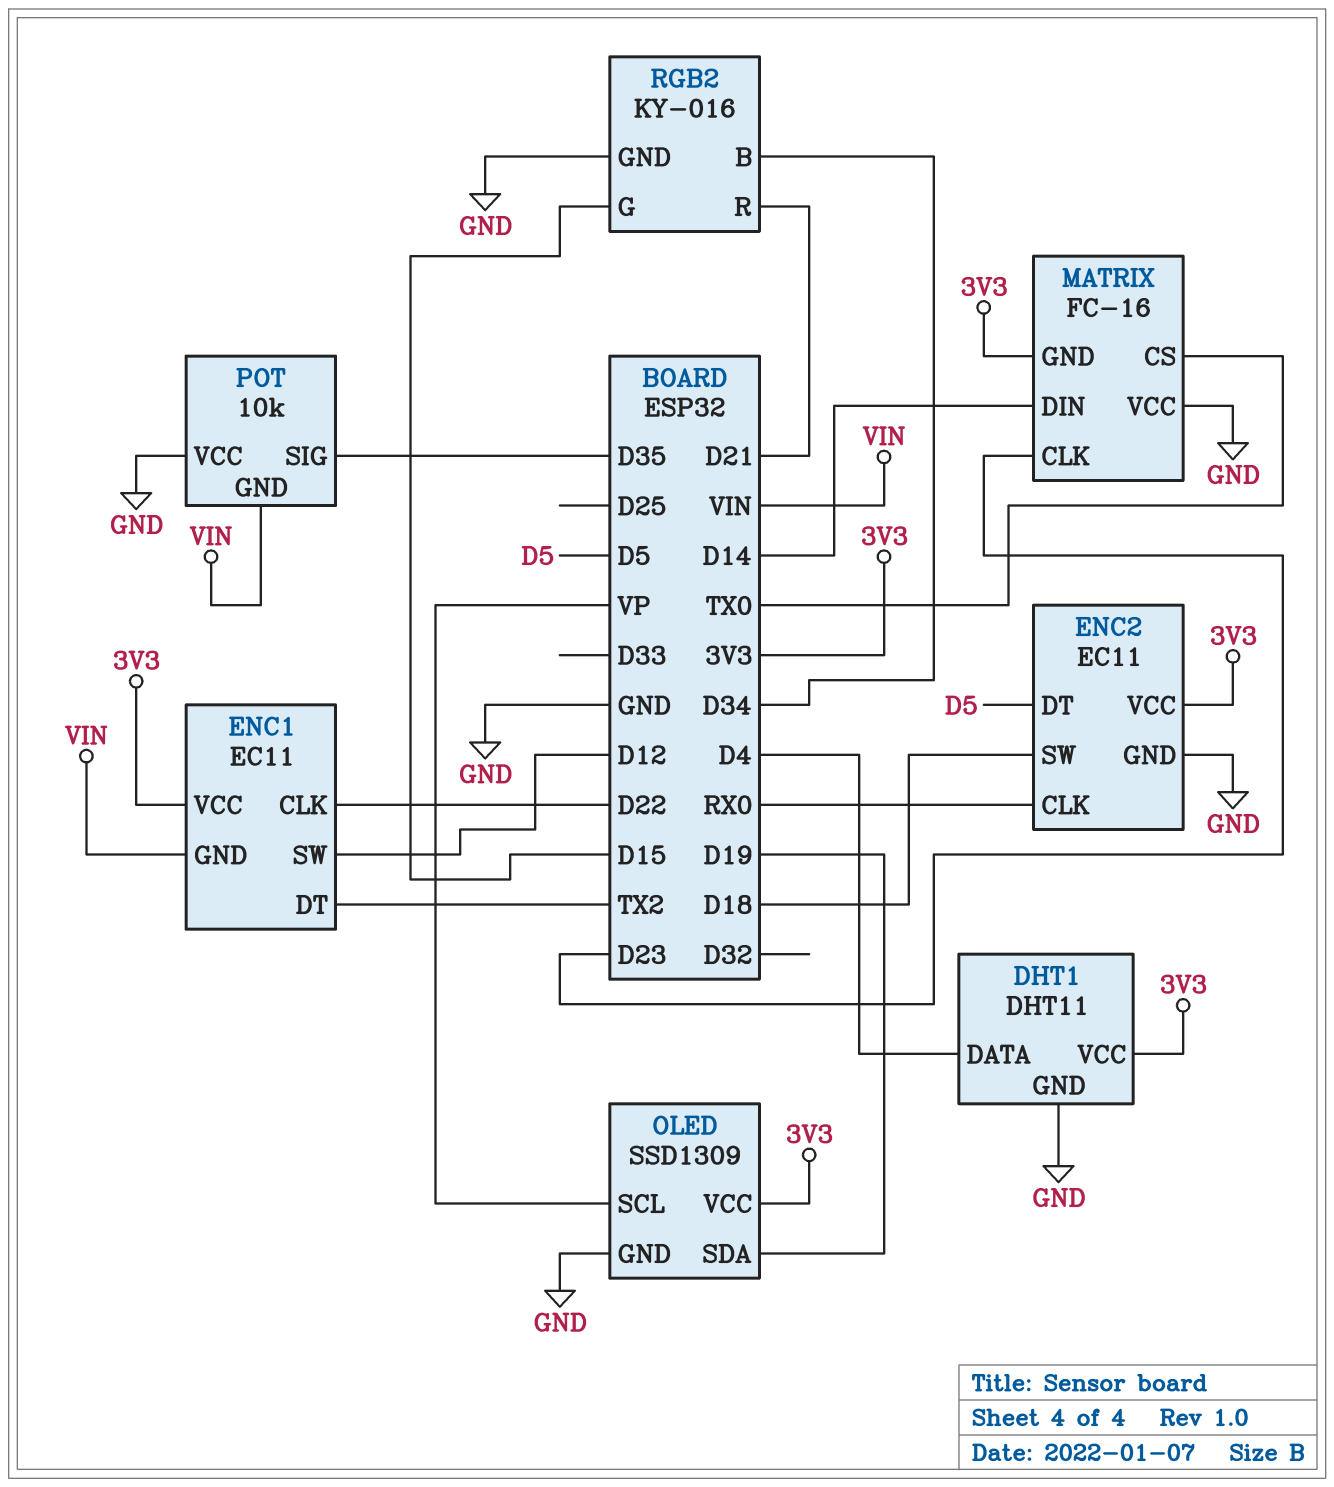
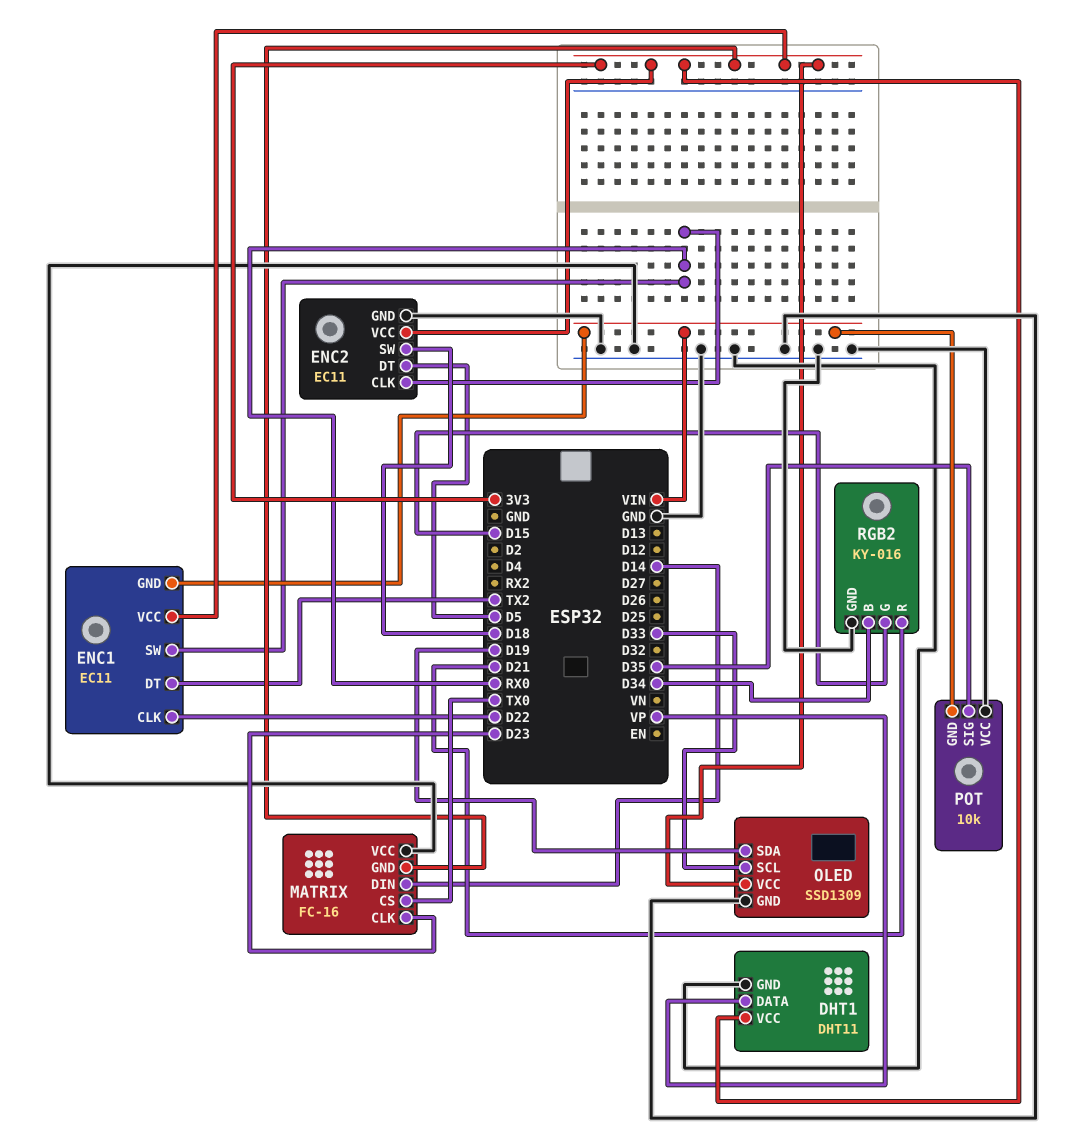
DHT1 pin DATA: D4 -> VP
ENC1 pin SW: D12 -> RX0
OLED pin SCL: VP -> D33

